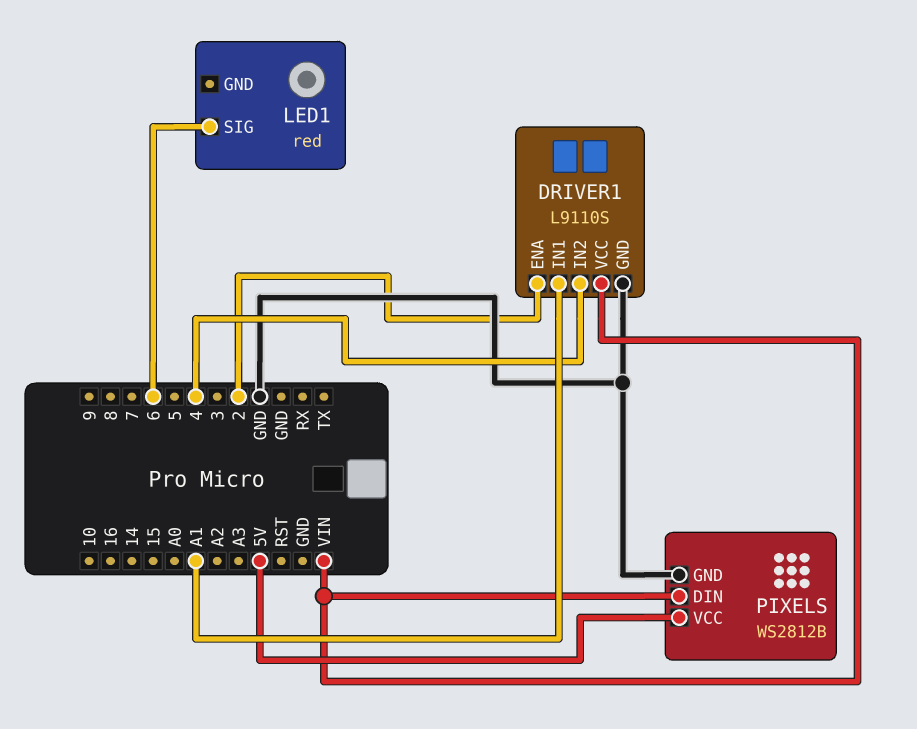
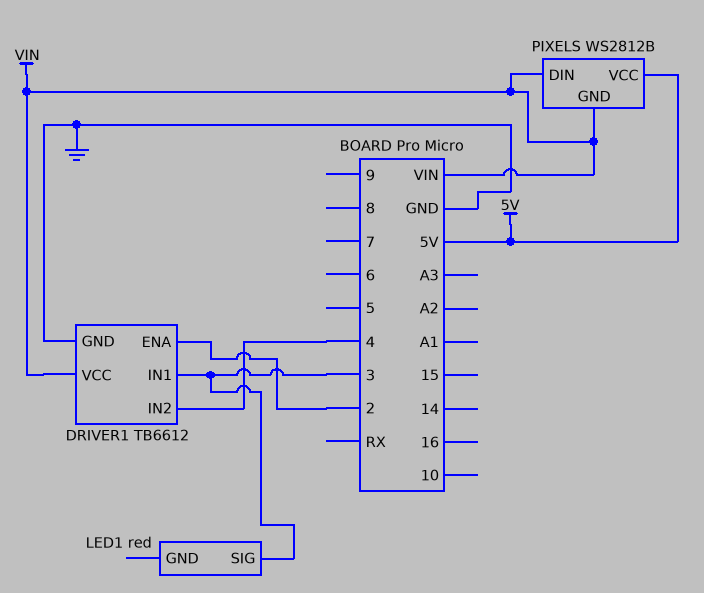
DRIVER1: L9110S -> TB6612
DRIVER1 pin IN1: A1 -> 3
LED1 pin SIG: 6 -> 3
PIXELS pin GND: GND -> VIN

